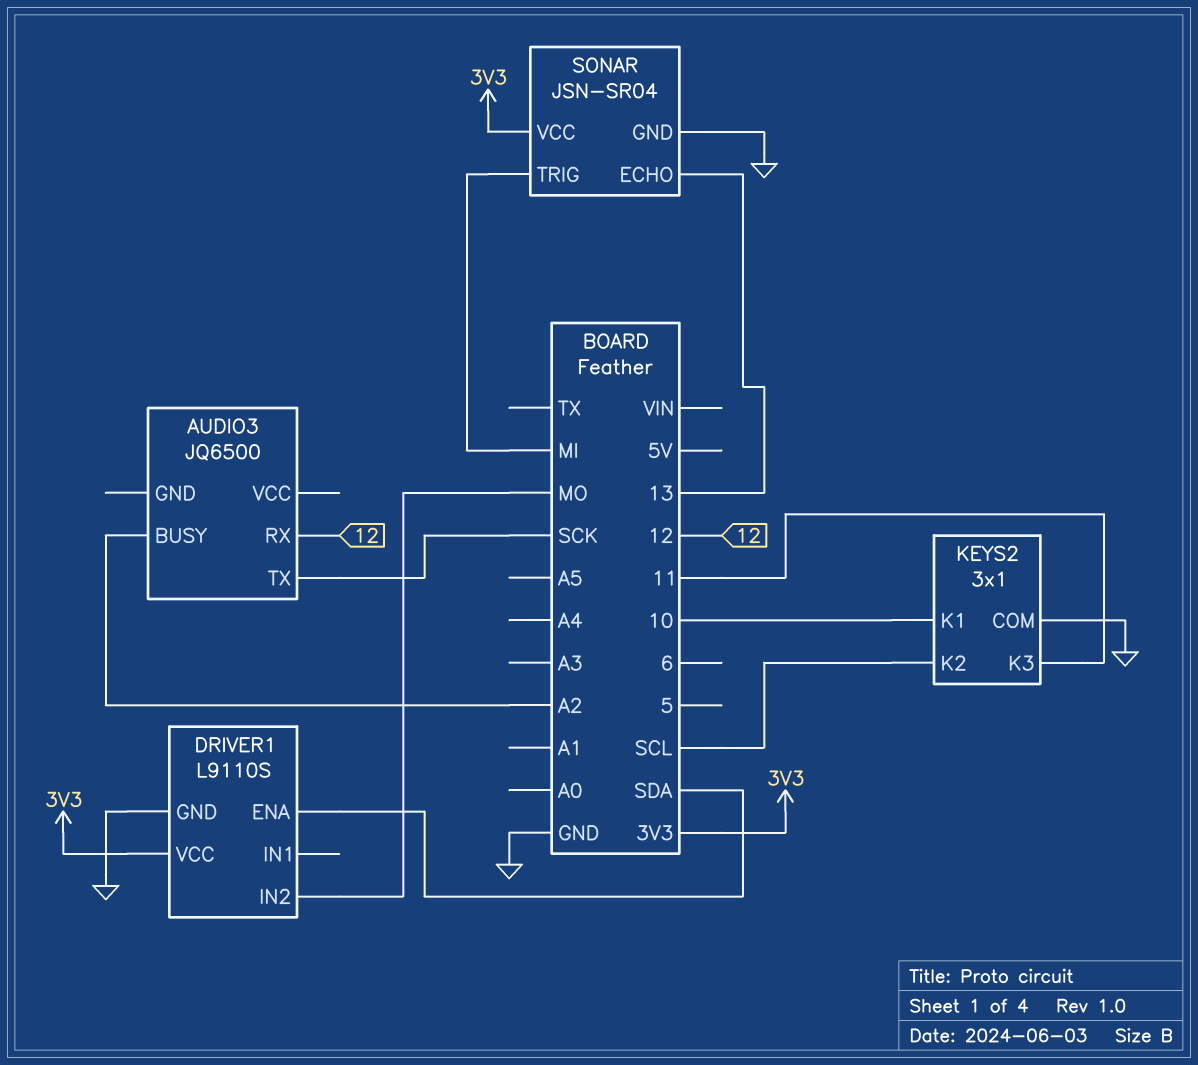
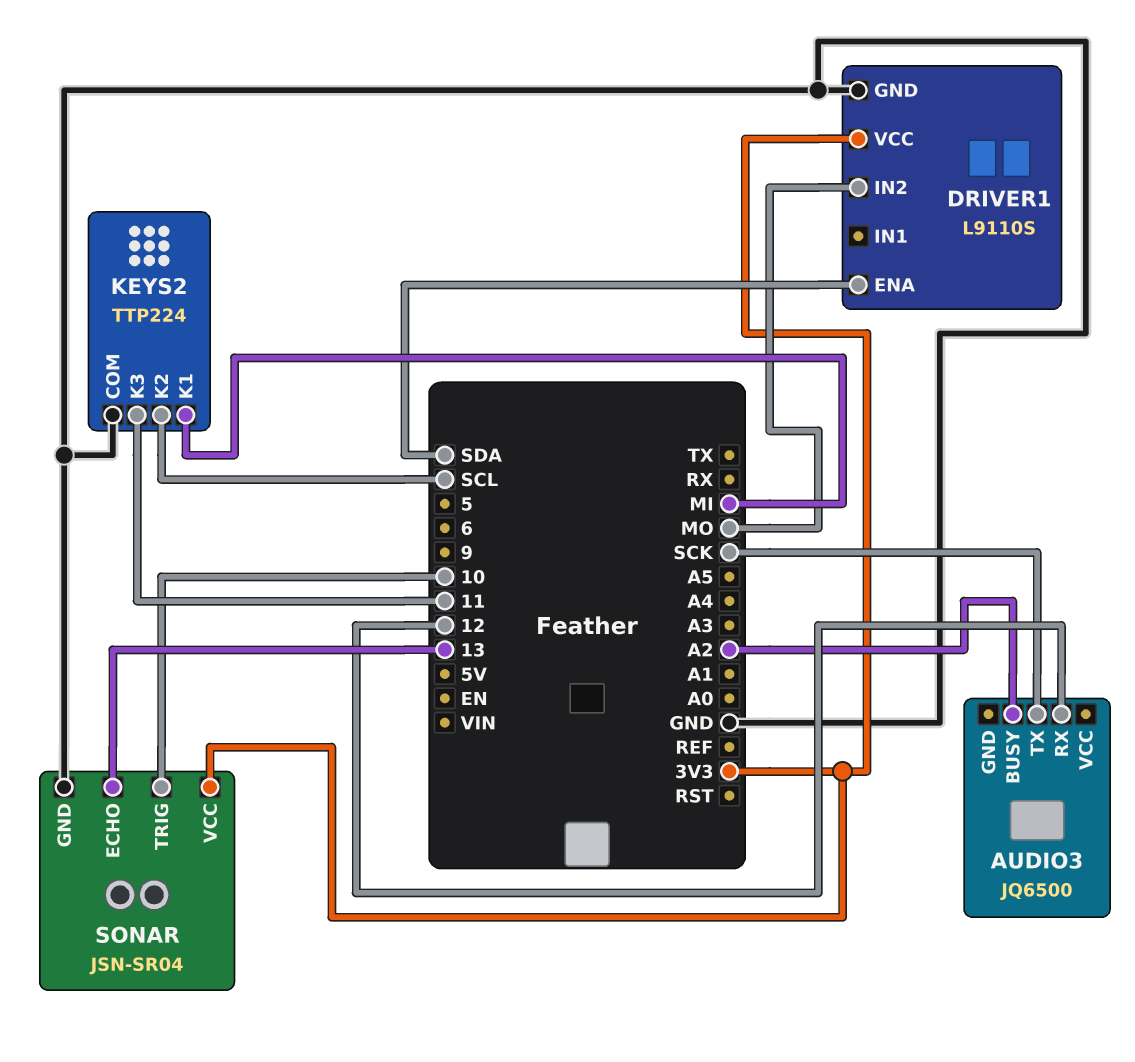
KEYS2: 3x1 -> TTP224
KEYS2 pin K1: 10 -> MI
SONAR pin TRIG: MI -> 10

